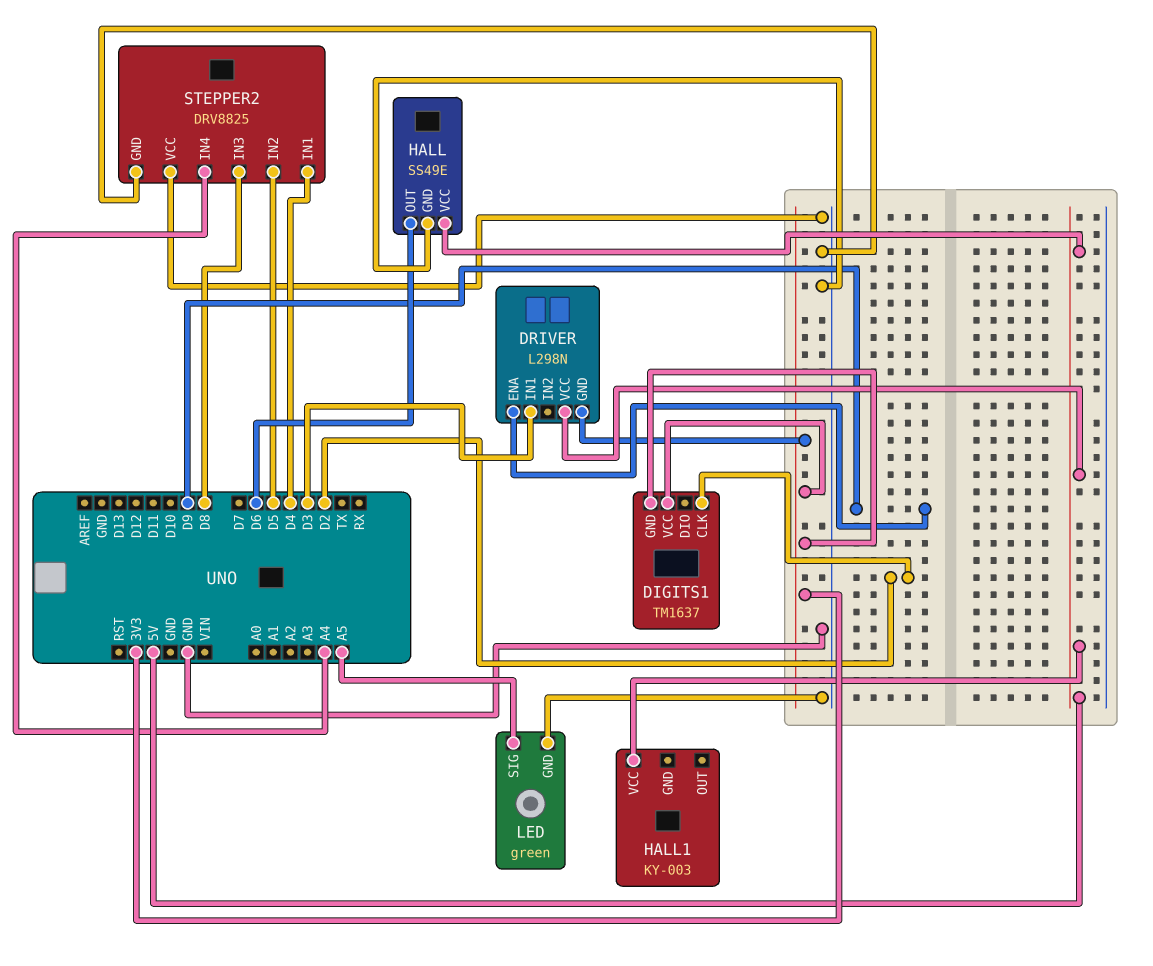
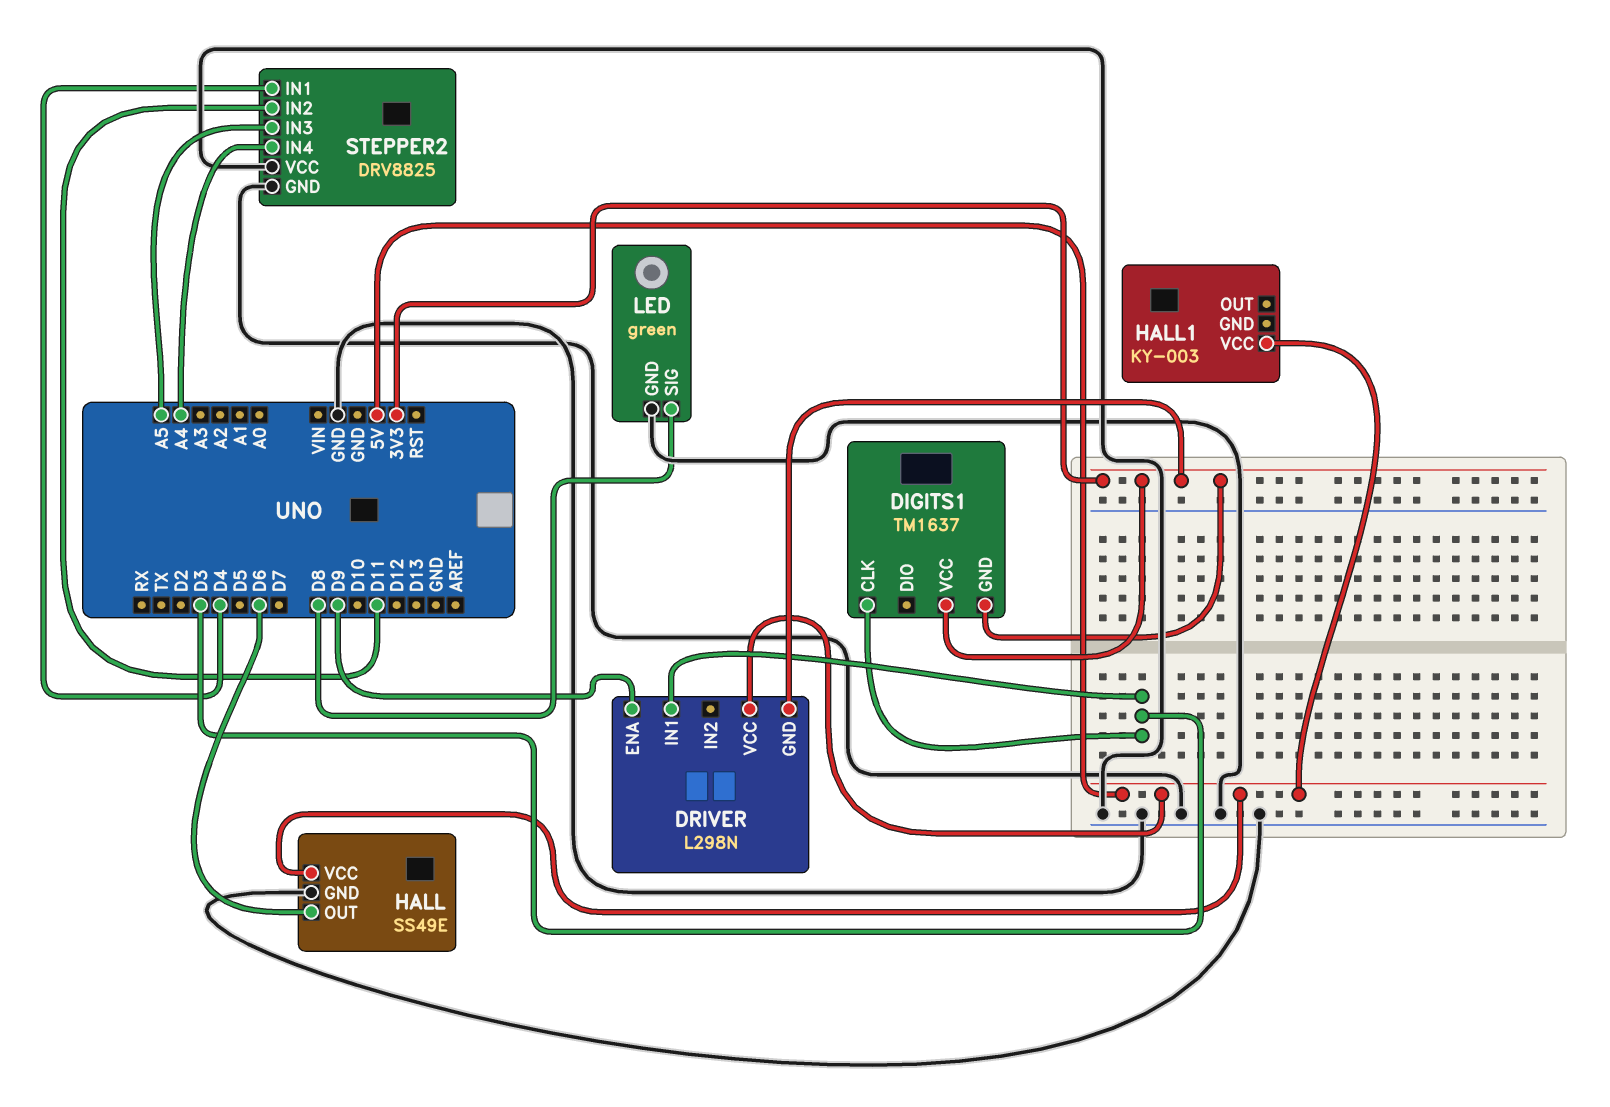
DIGITS1 pin CLK: D2 -> D3
LED pin SIG: A5 -> D8
STEPPER2 pin IN2: D5 -> D11
STEPPER2 pin IN3: D8 -> A5

